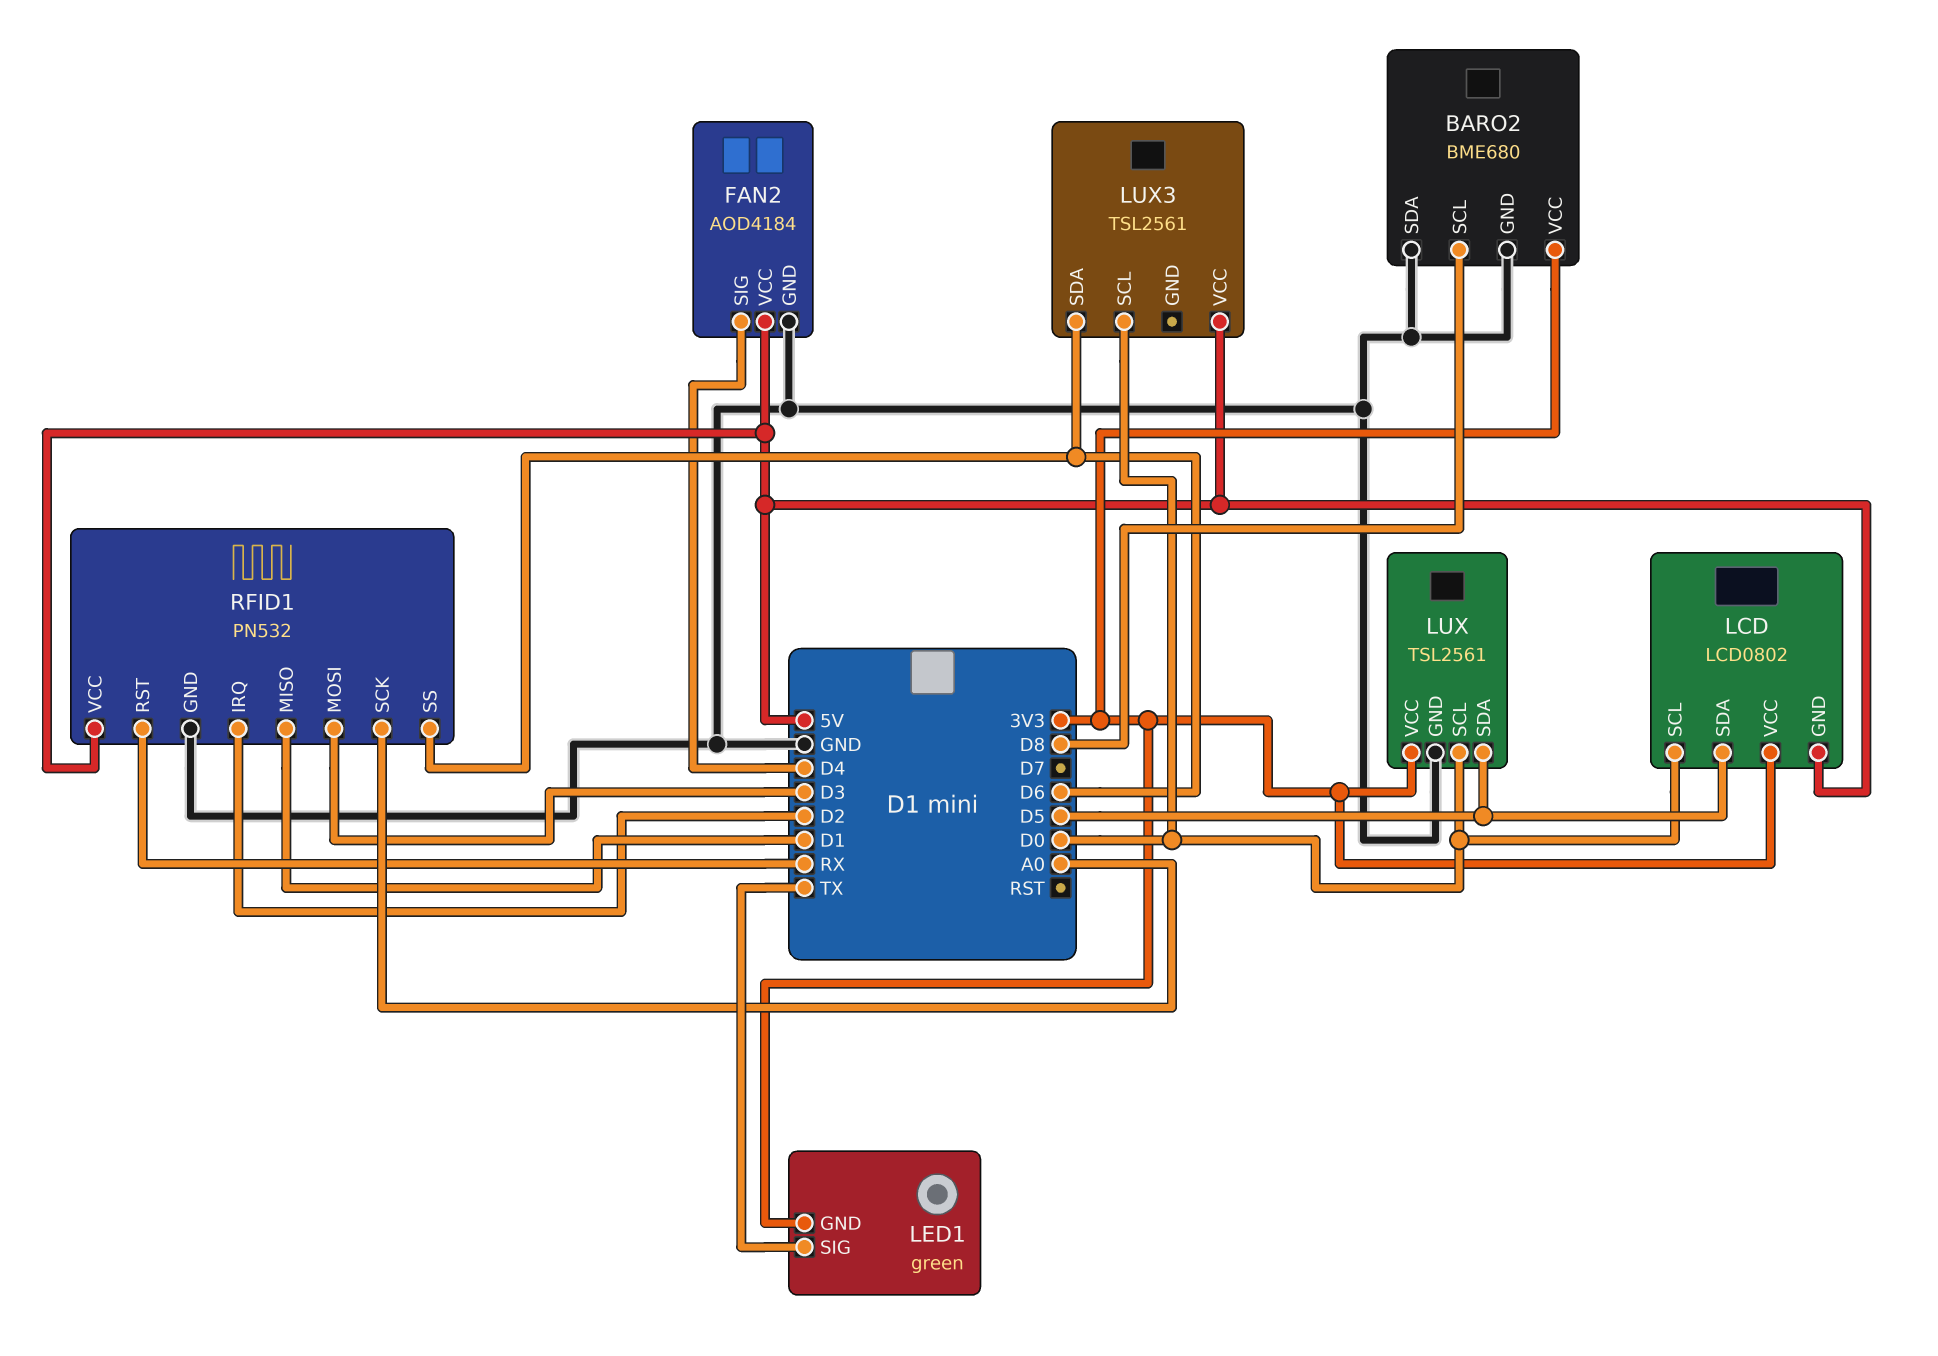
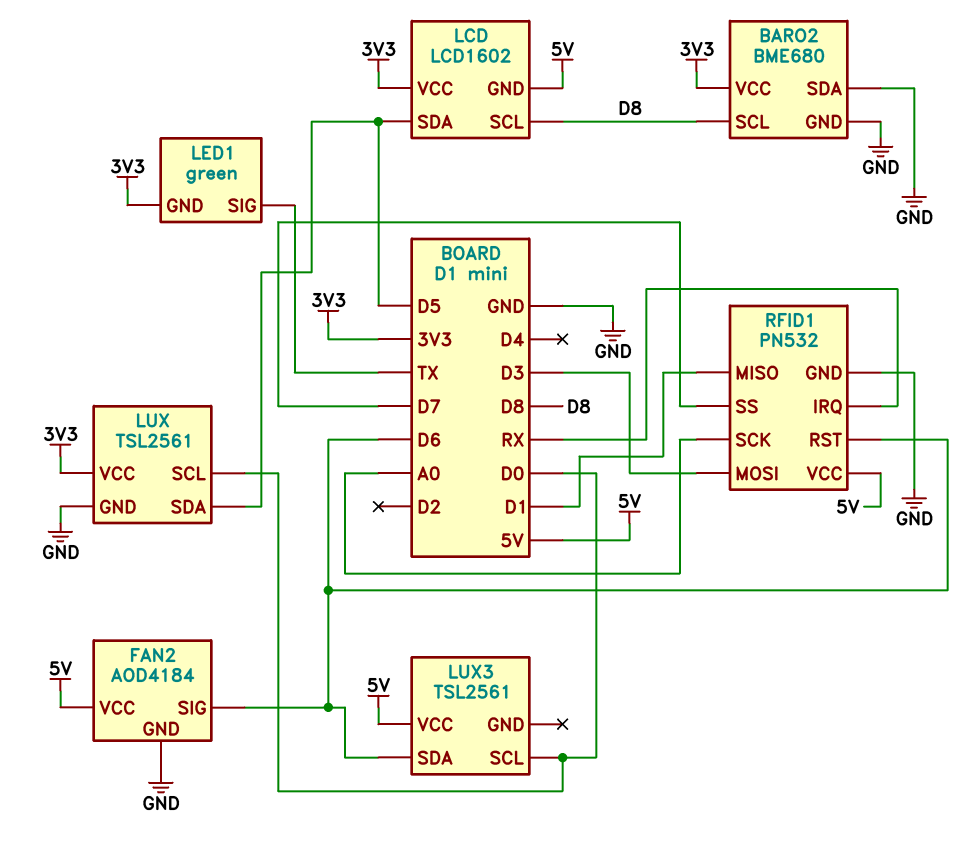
FAN2 pin SIG: D4 -> D6
LCD: LCD0802 -> LCD1602
LCD pin SCL: D0 -> D8
RFID1 pin IRQ: D2 -> RX
RFID1 pin RST: RX -> D6
RFID1 pin SS: D6 -> D7

